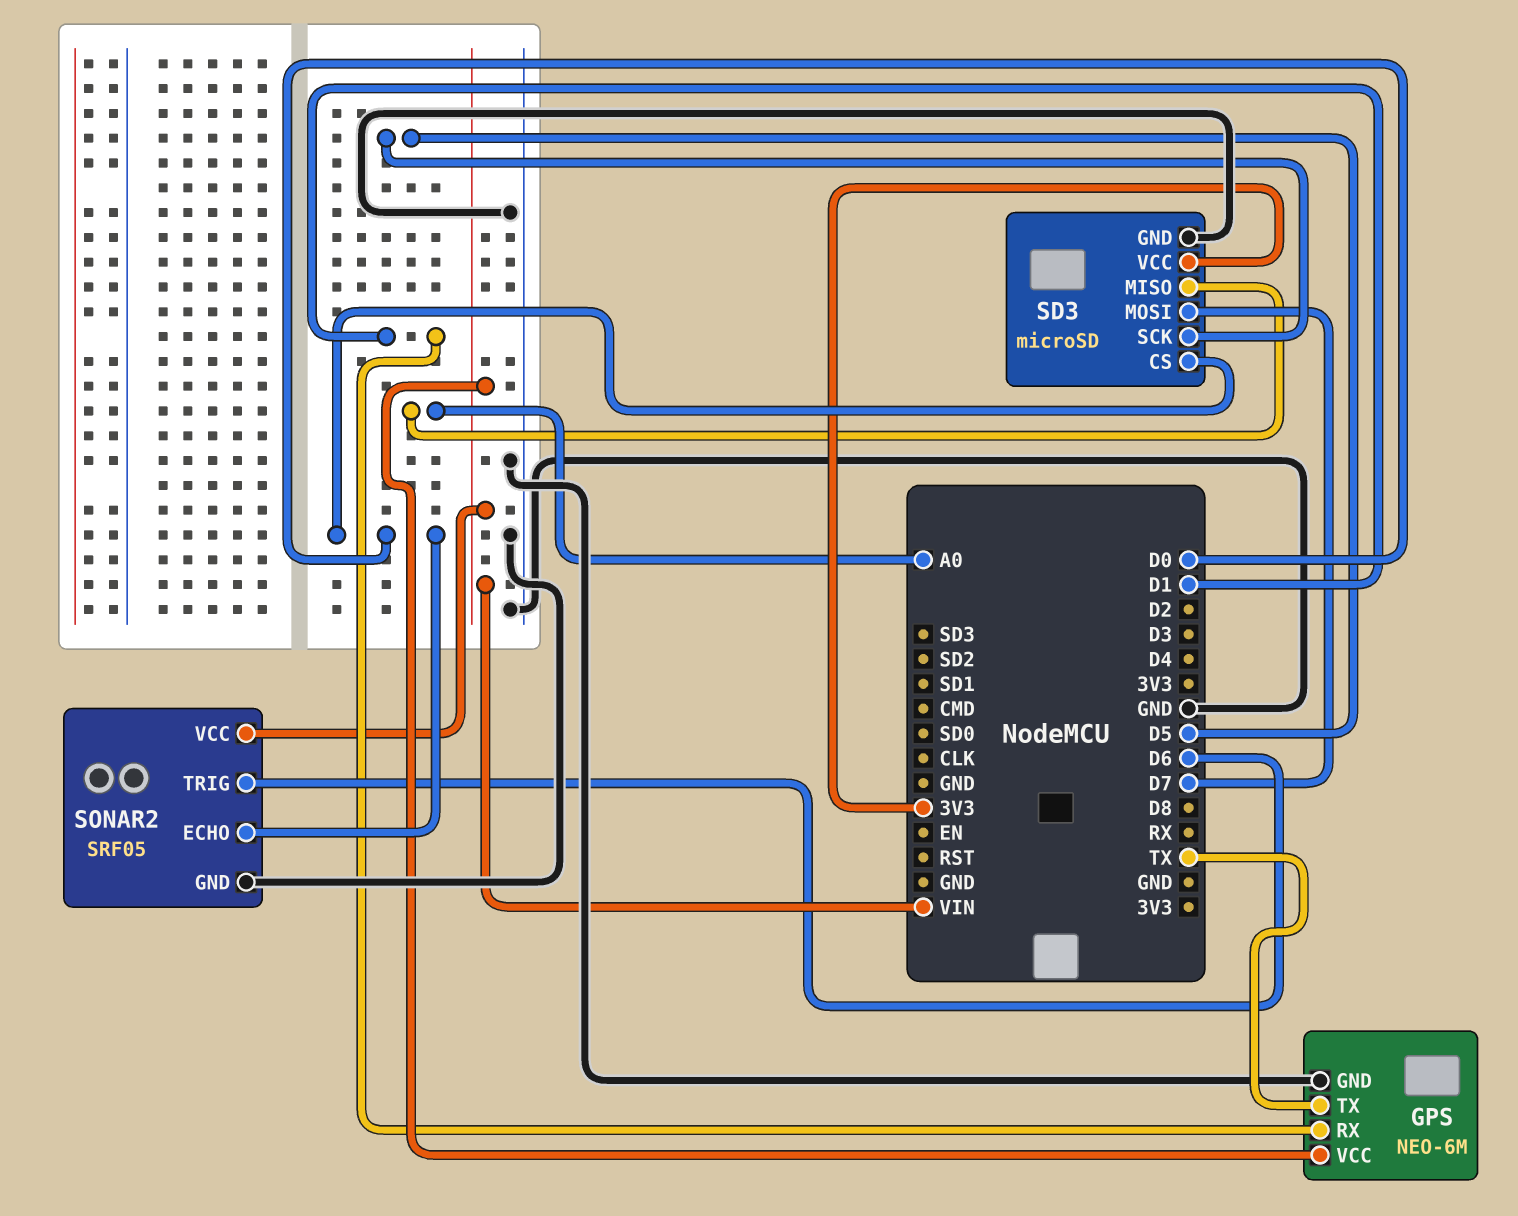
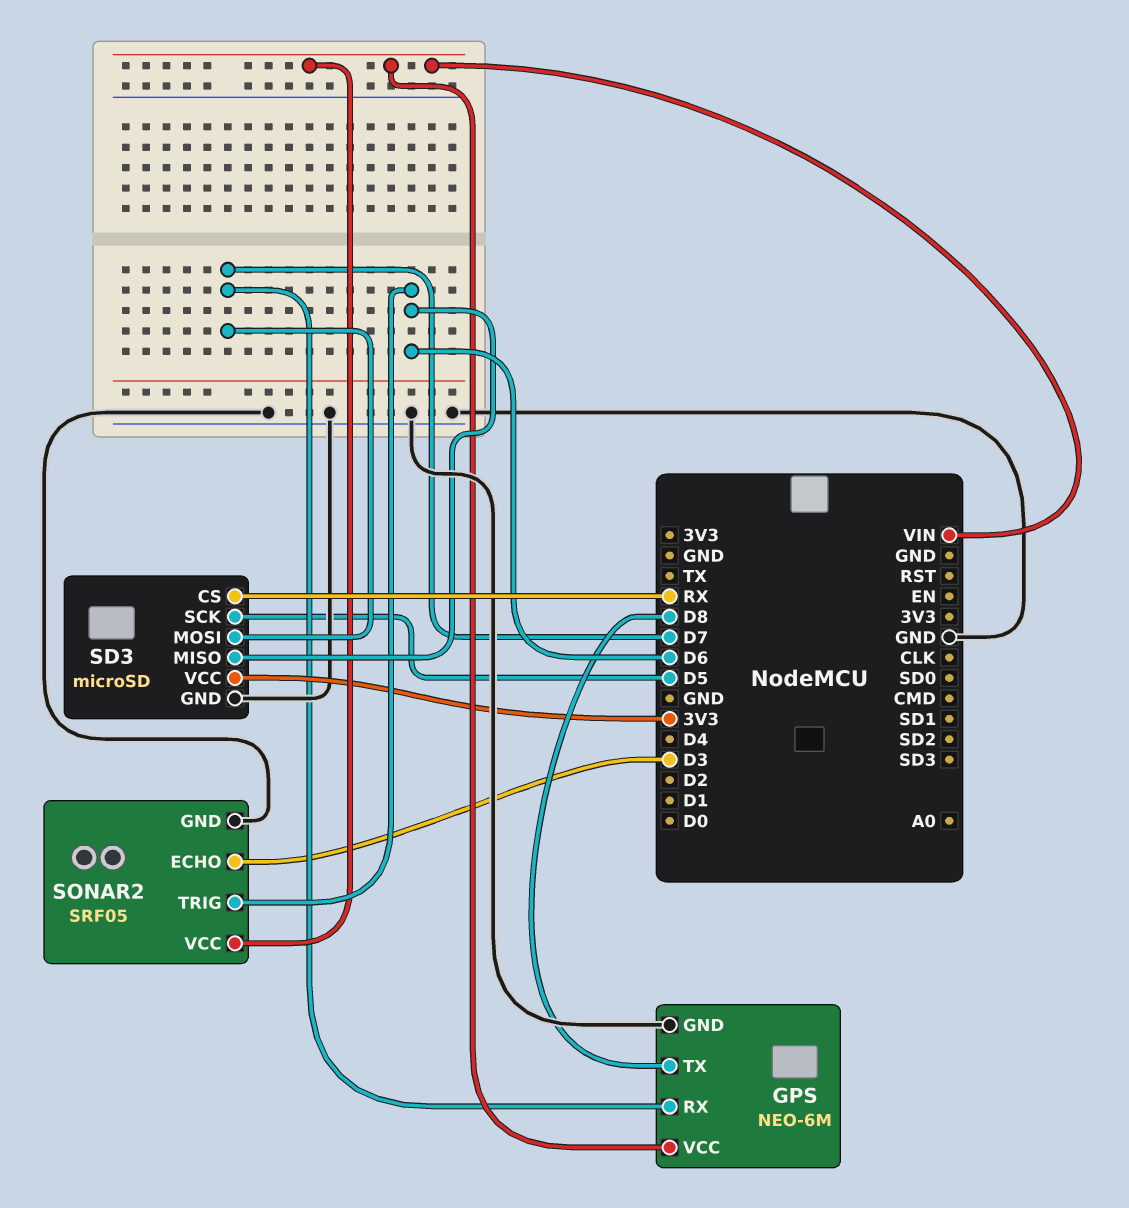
GPS pin RX: D1 -> D7
GPS pin TX: TX -> D8
SD3 pin CS: D0 -> RX
SD3 pin MISO: A0 -> D6
SONAR2 pin ECHO: D0 -> D3

